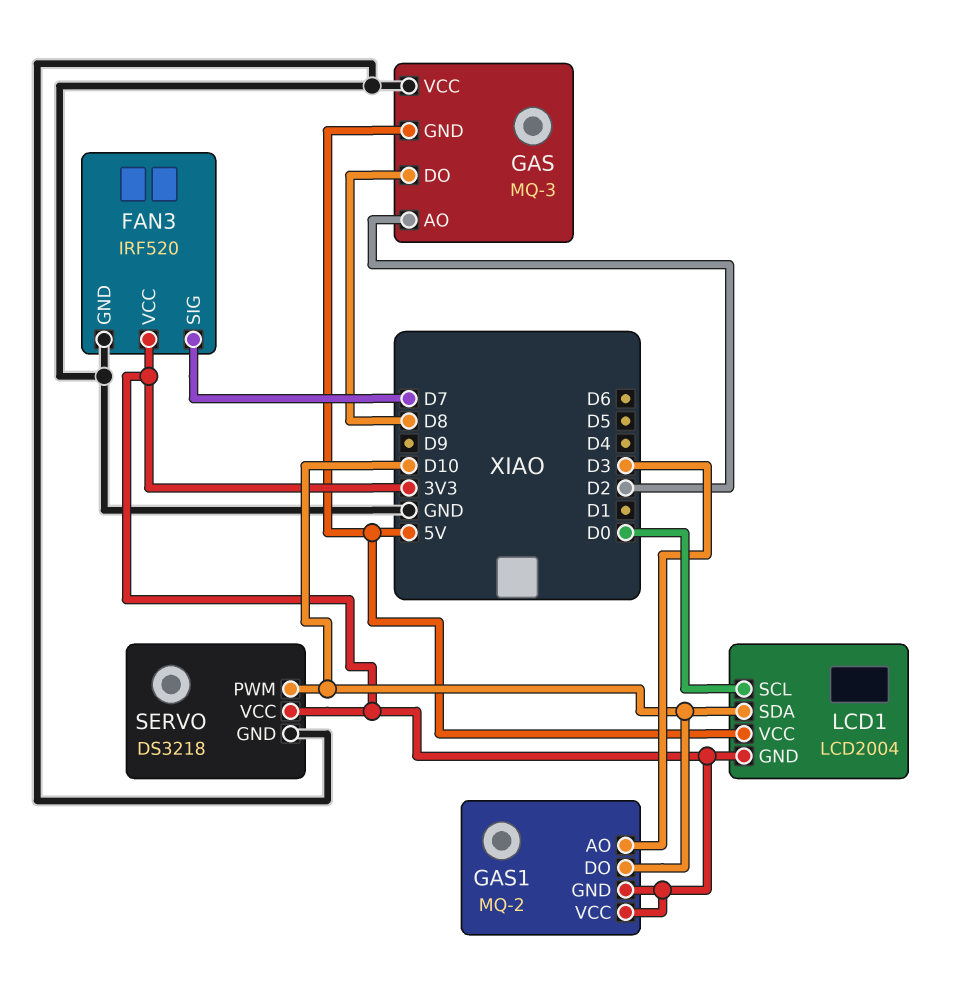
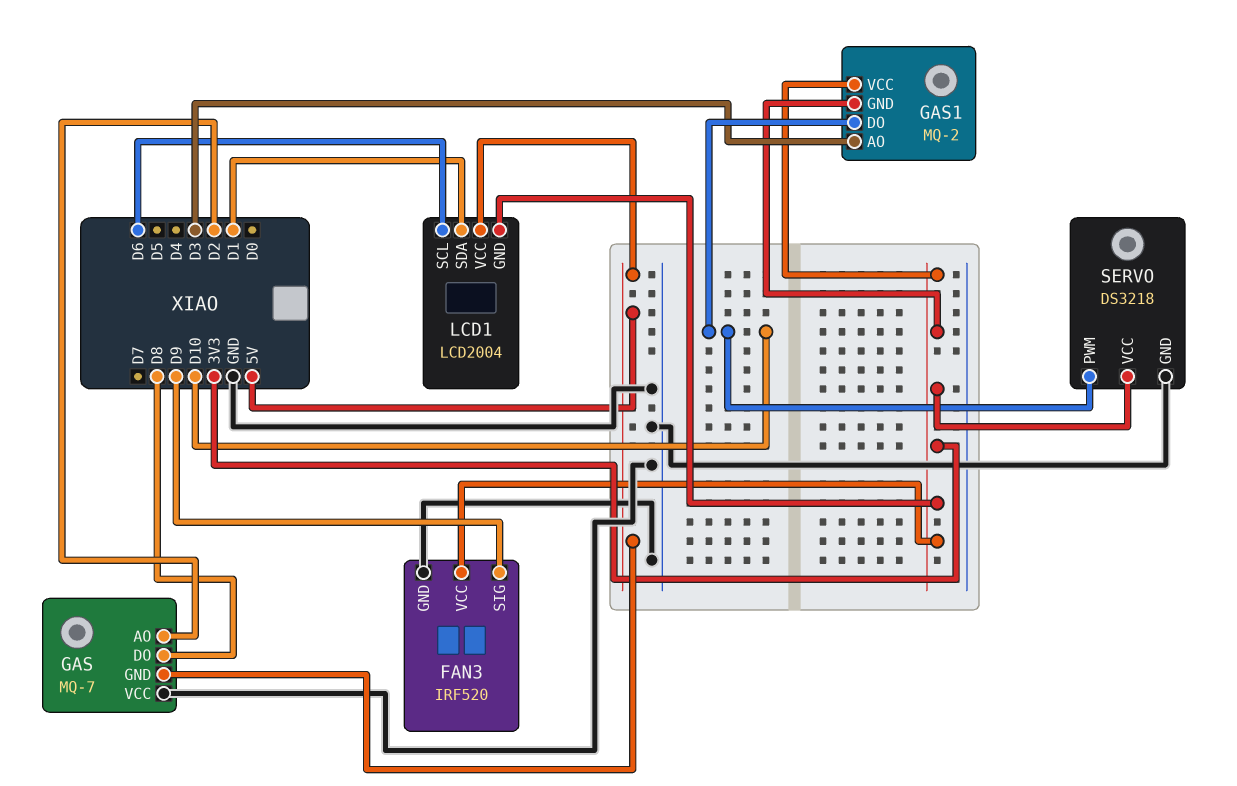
FAN3 pin SIG: D7 -> D9
GAS: MQ-3 -> MQ-7
LCD1 pin SCL: D0 -> D6
LCD1 pin SDA: D10 -> D1

